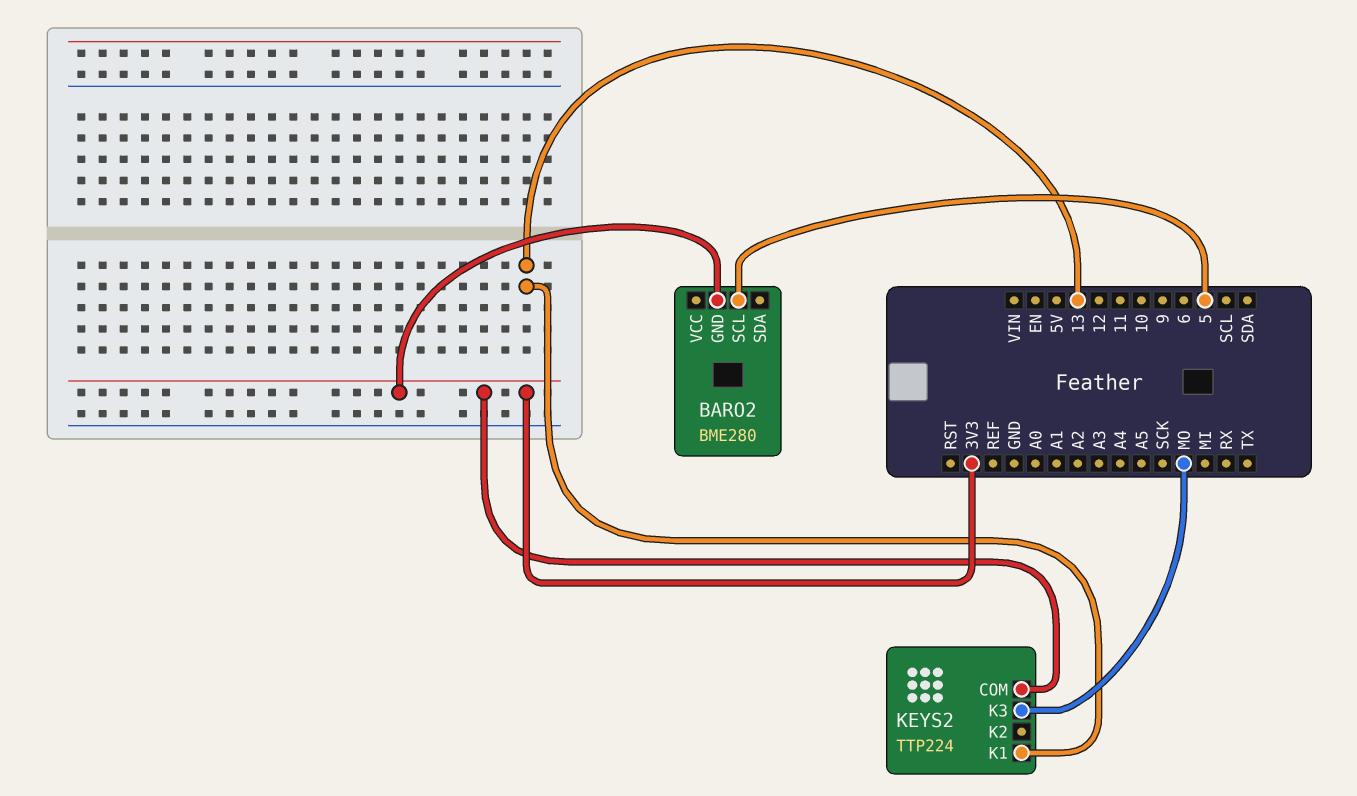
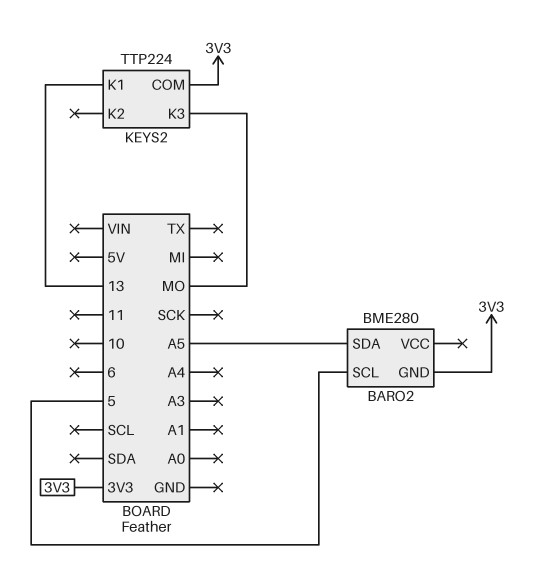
BARO2 pin SDA: none -> A5

